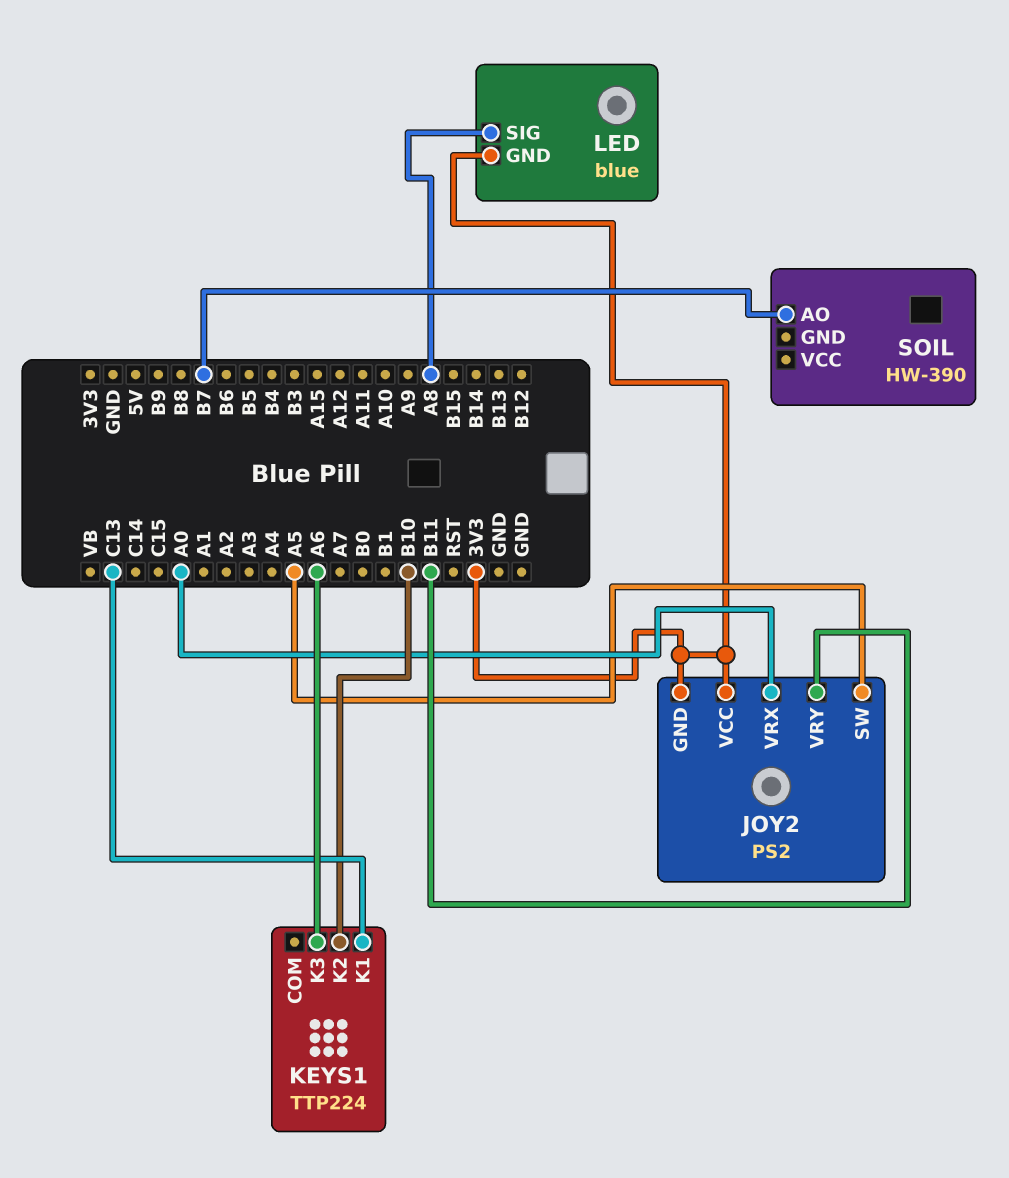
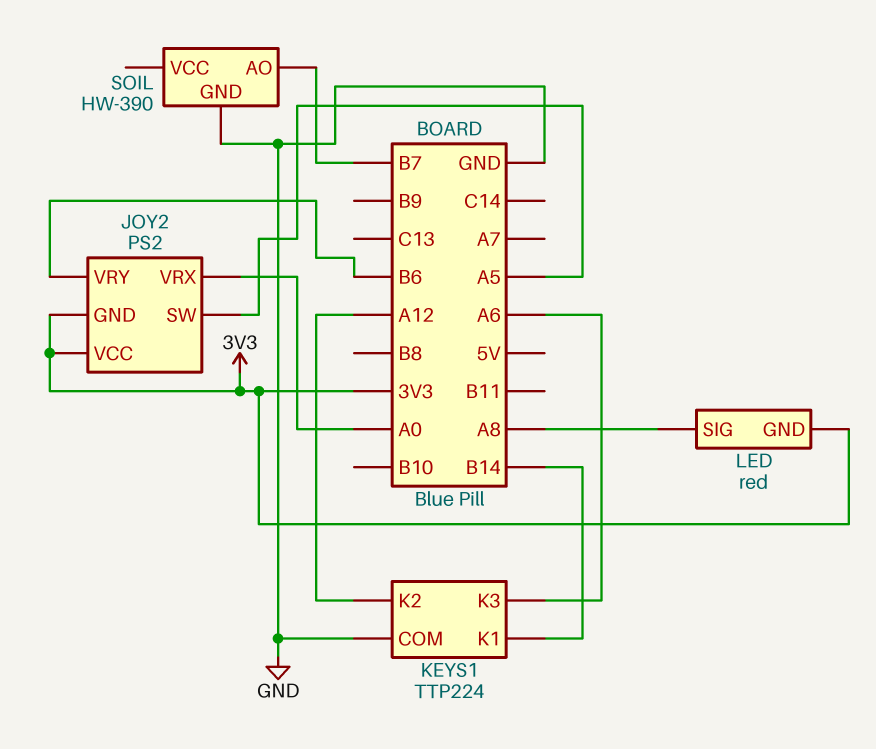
JOY2 pin VRY: B11 -> B6
KEYS1 pin COM: none -> GND
KEYS1 pin K1: C13 -> B14
KEYS1 pin K2: B10 -> A12
LED: blue -> red
SOIL pin GND: none -> GND

